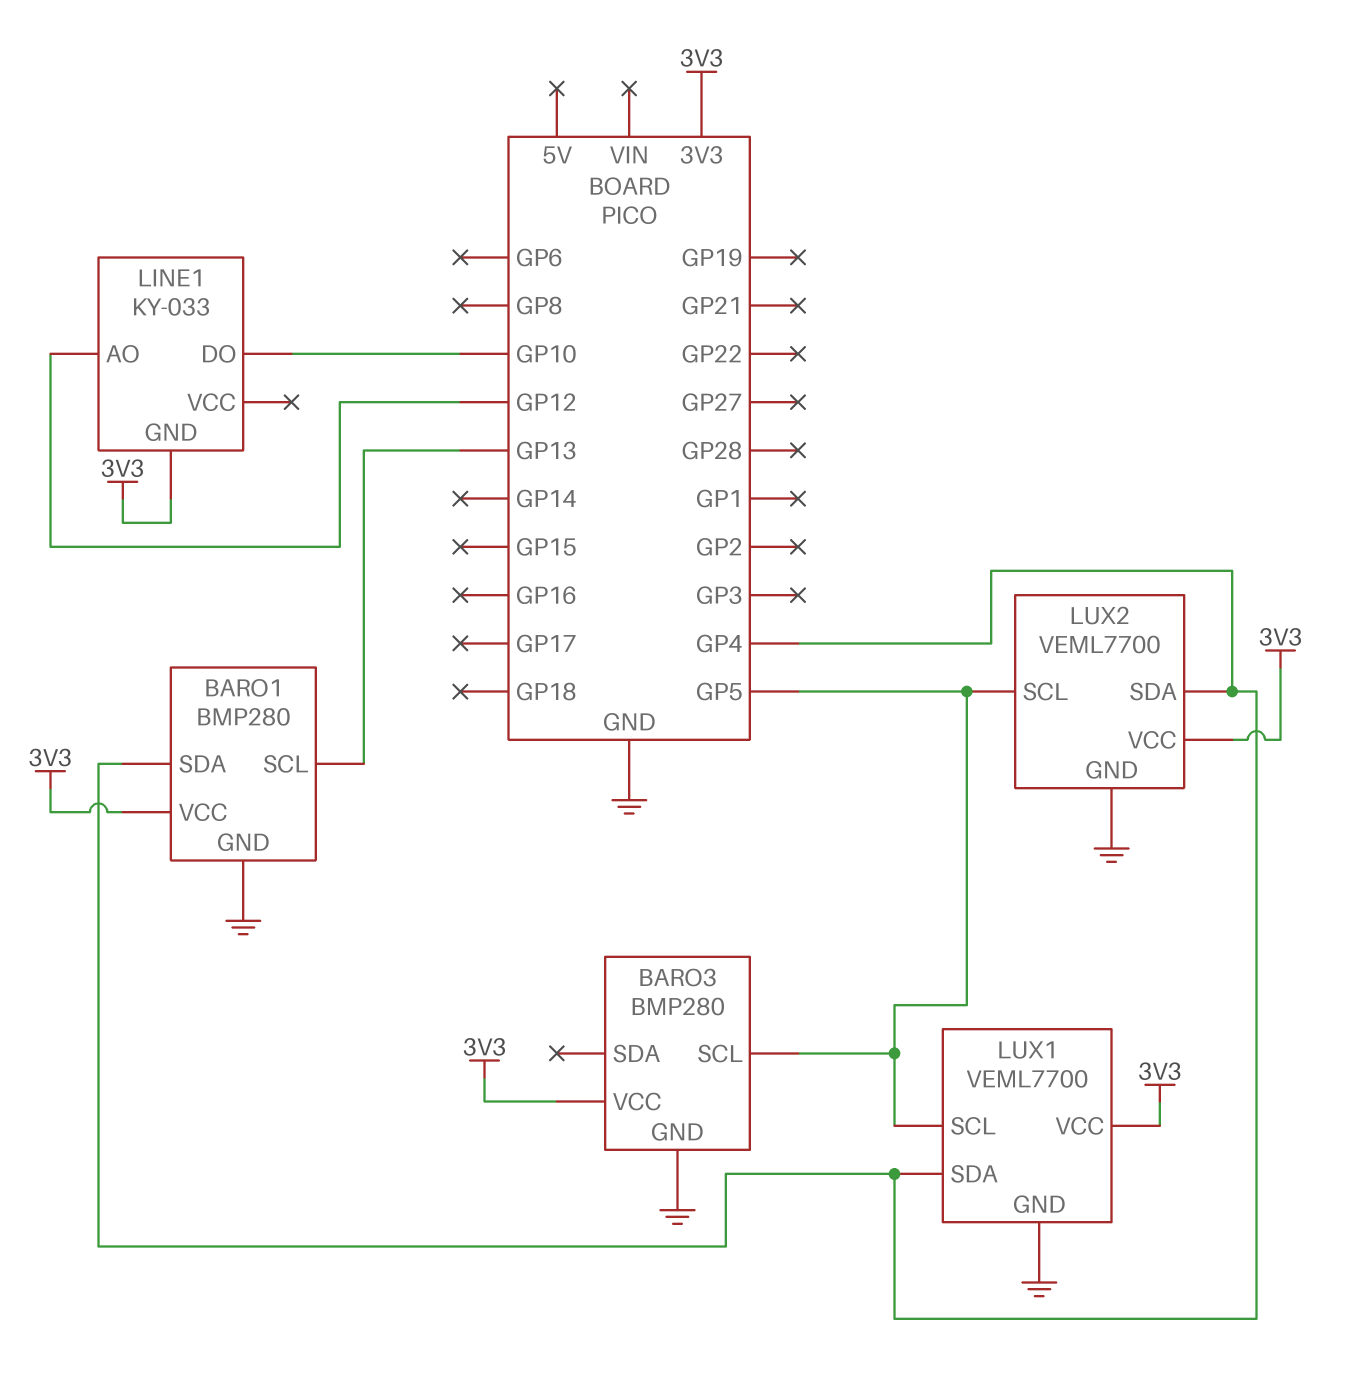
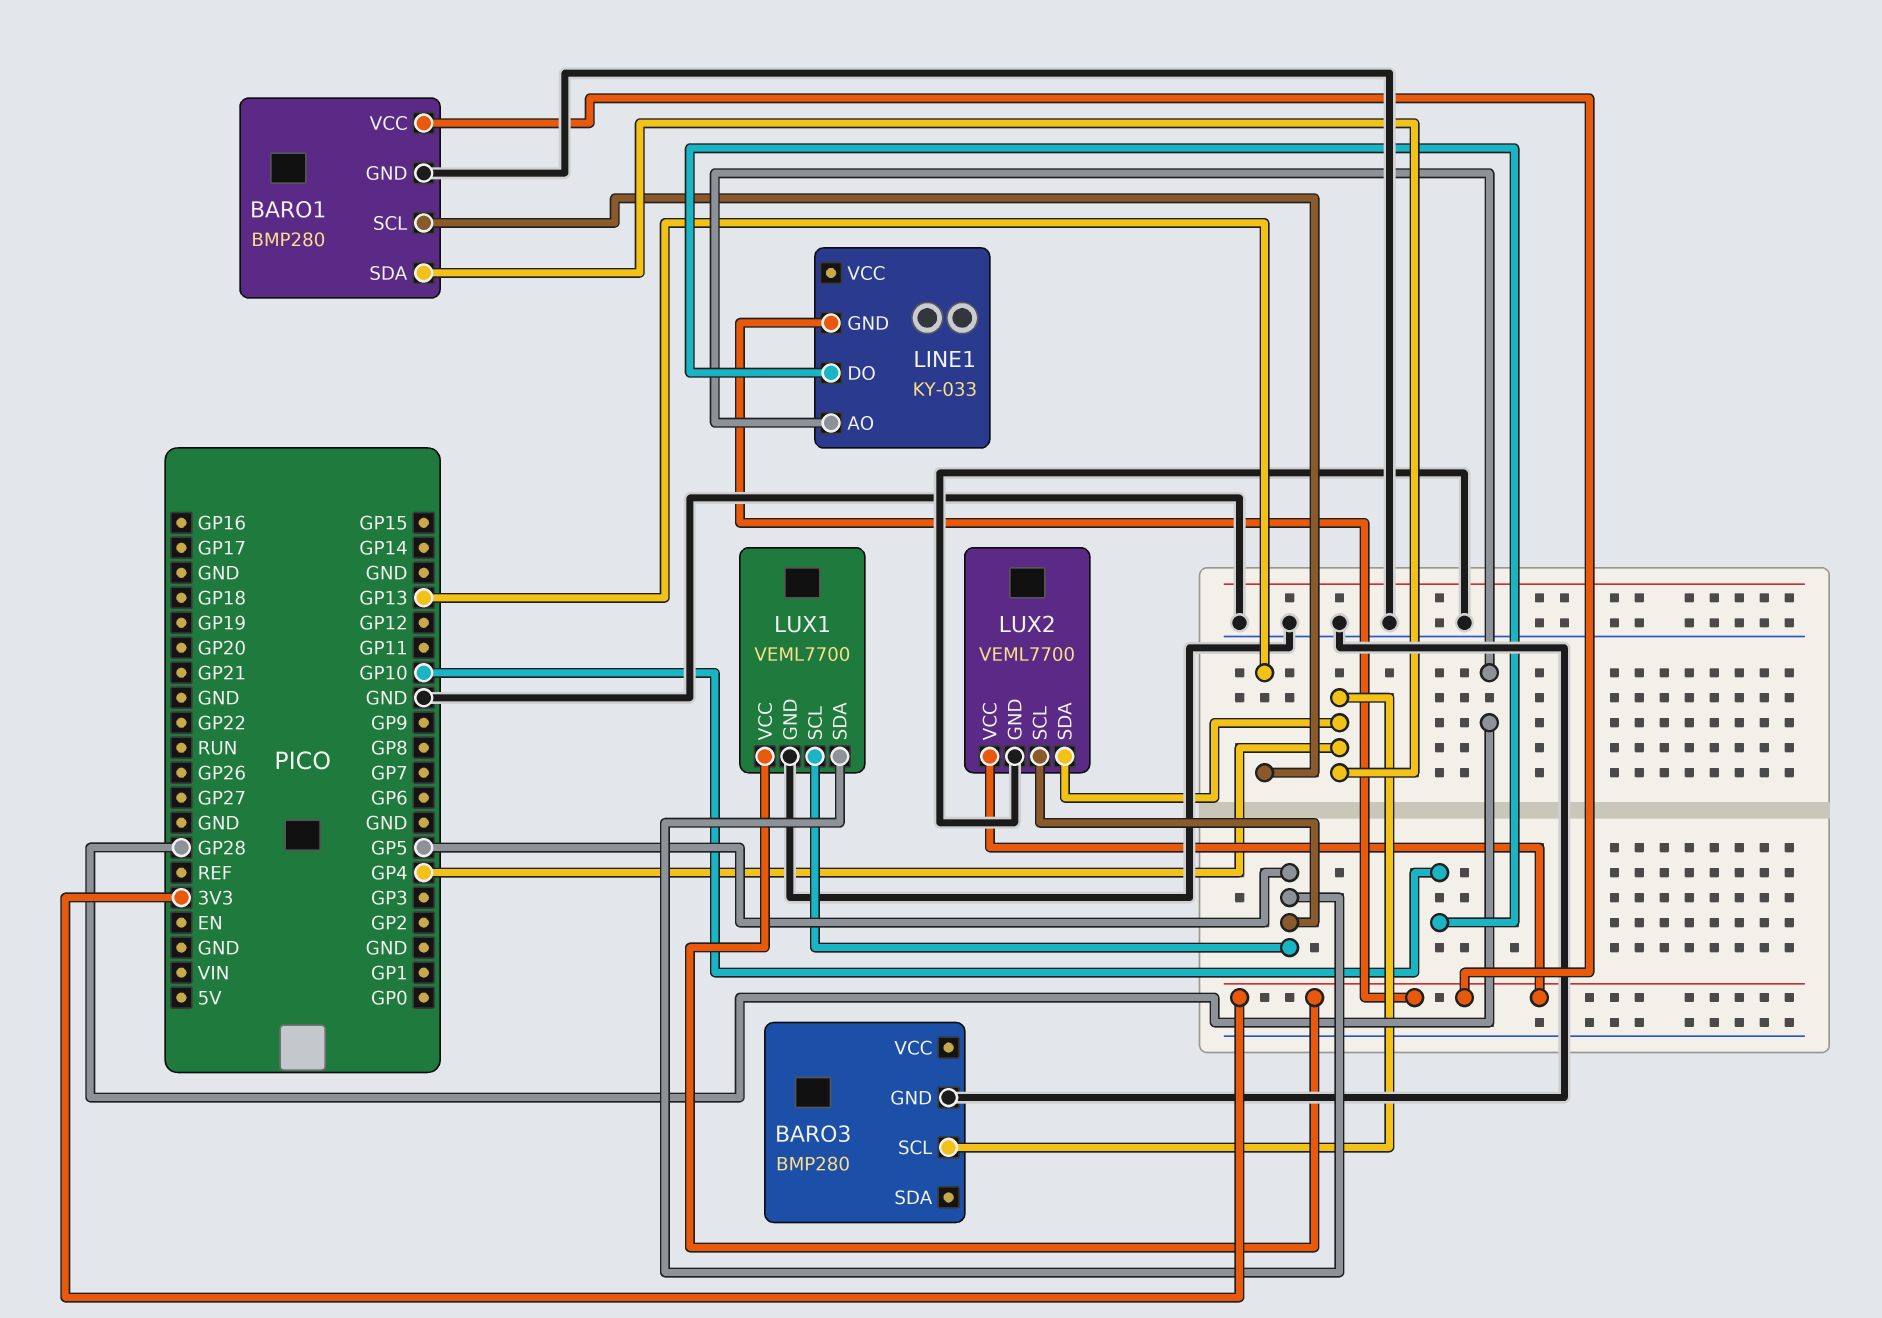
BARO3 pin SCL: GP5 -> GP4
BARO3 pin VCC: 3V3 -> none
LINE1 pin AO: GP12 -> GP28
LUX1 pin SDA: GP4 -> GP5

